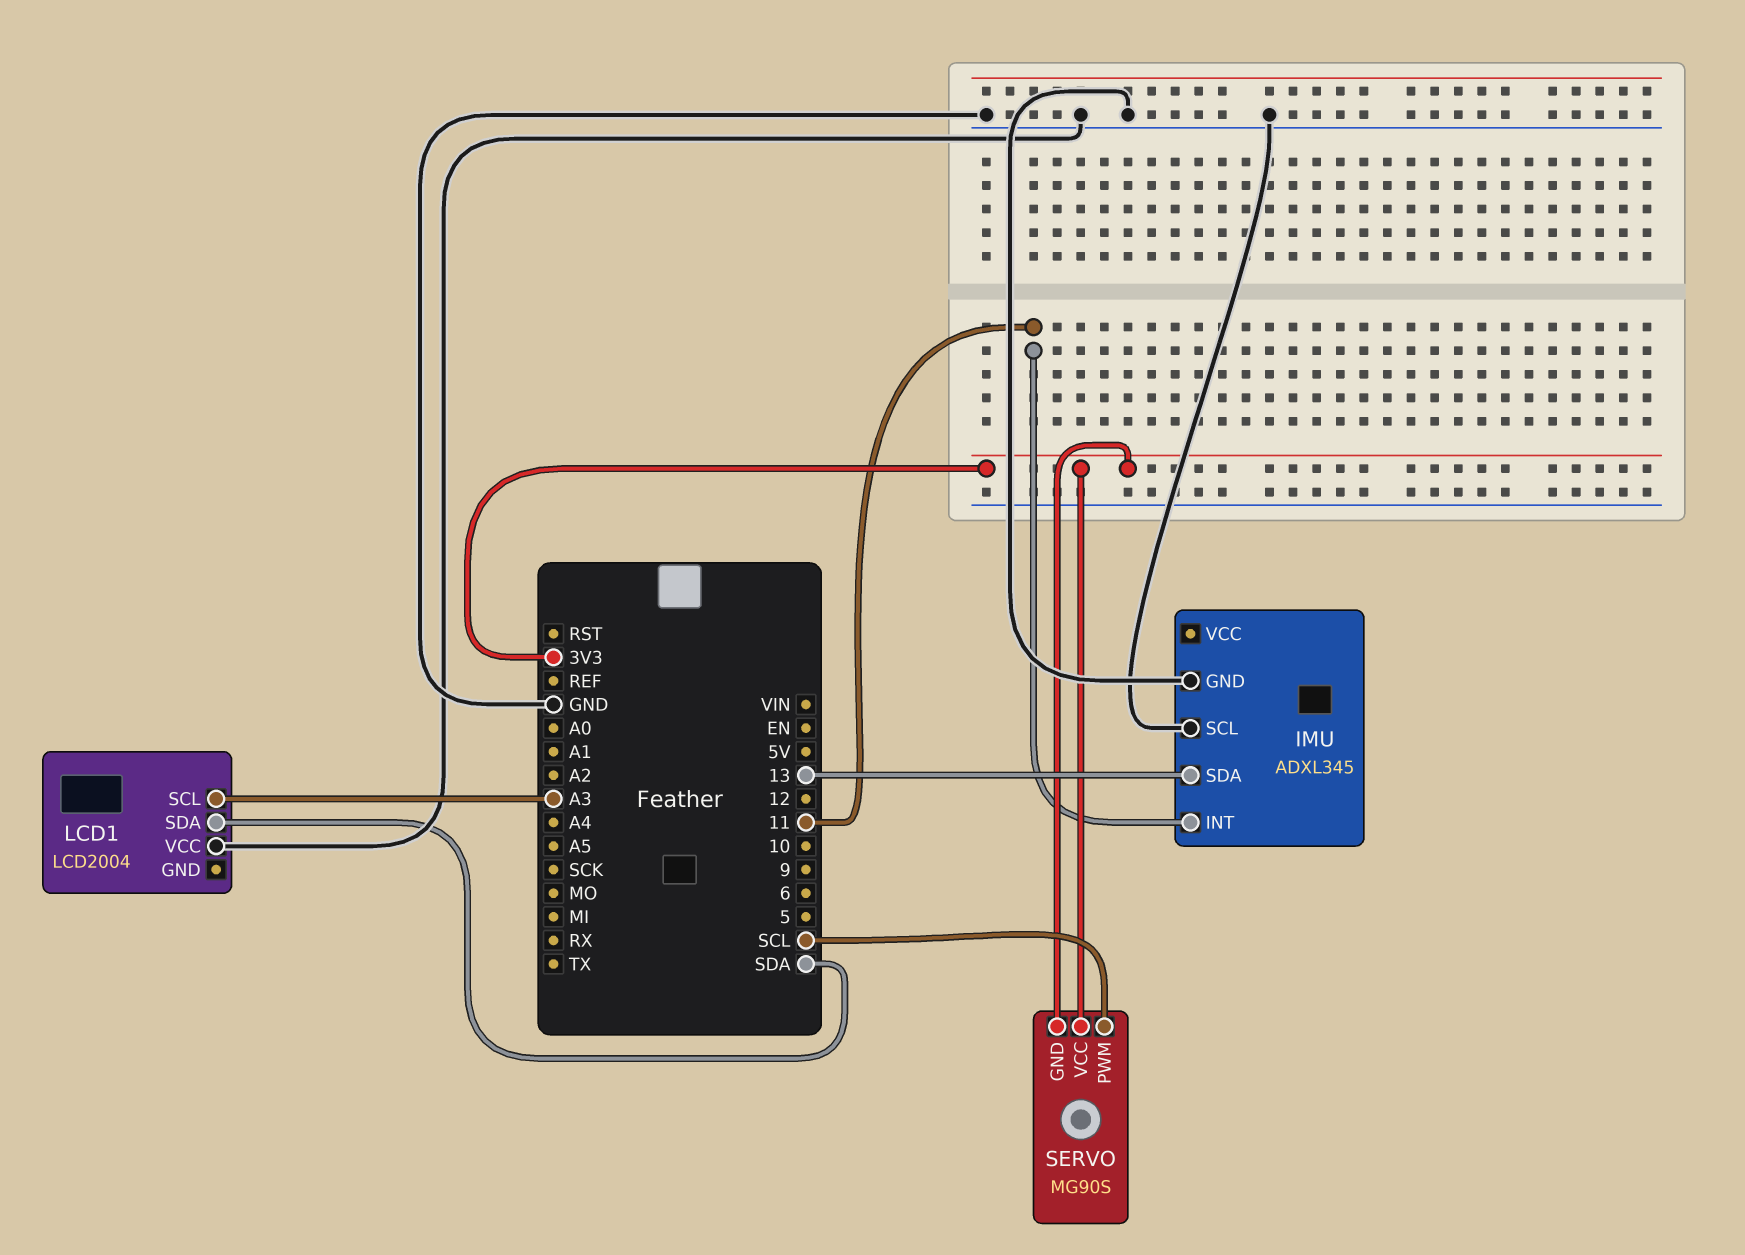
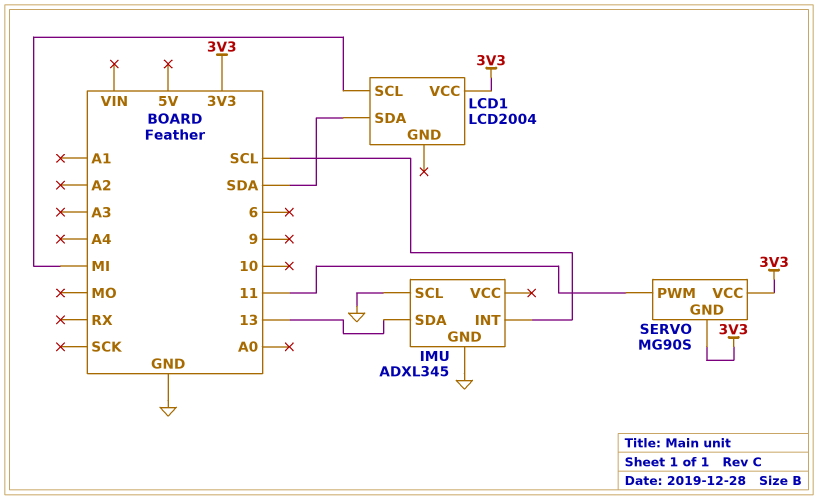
IMU pin INT: 11 -> SCL
LCD1 pin SCL: A3 -> MI
LCD1 pin VCC: GND -> 3V3
SERVO pin PWM: SCL -> 11

